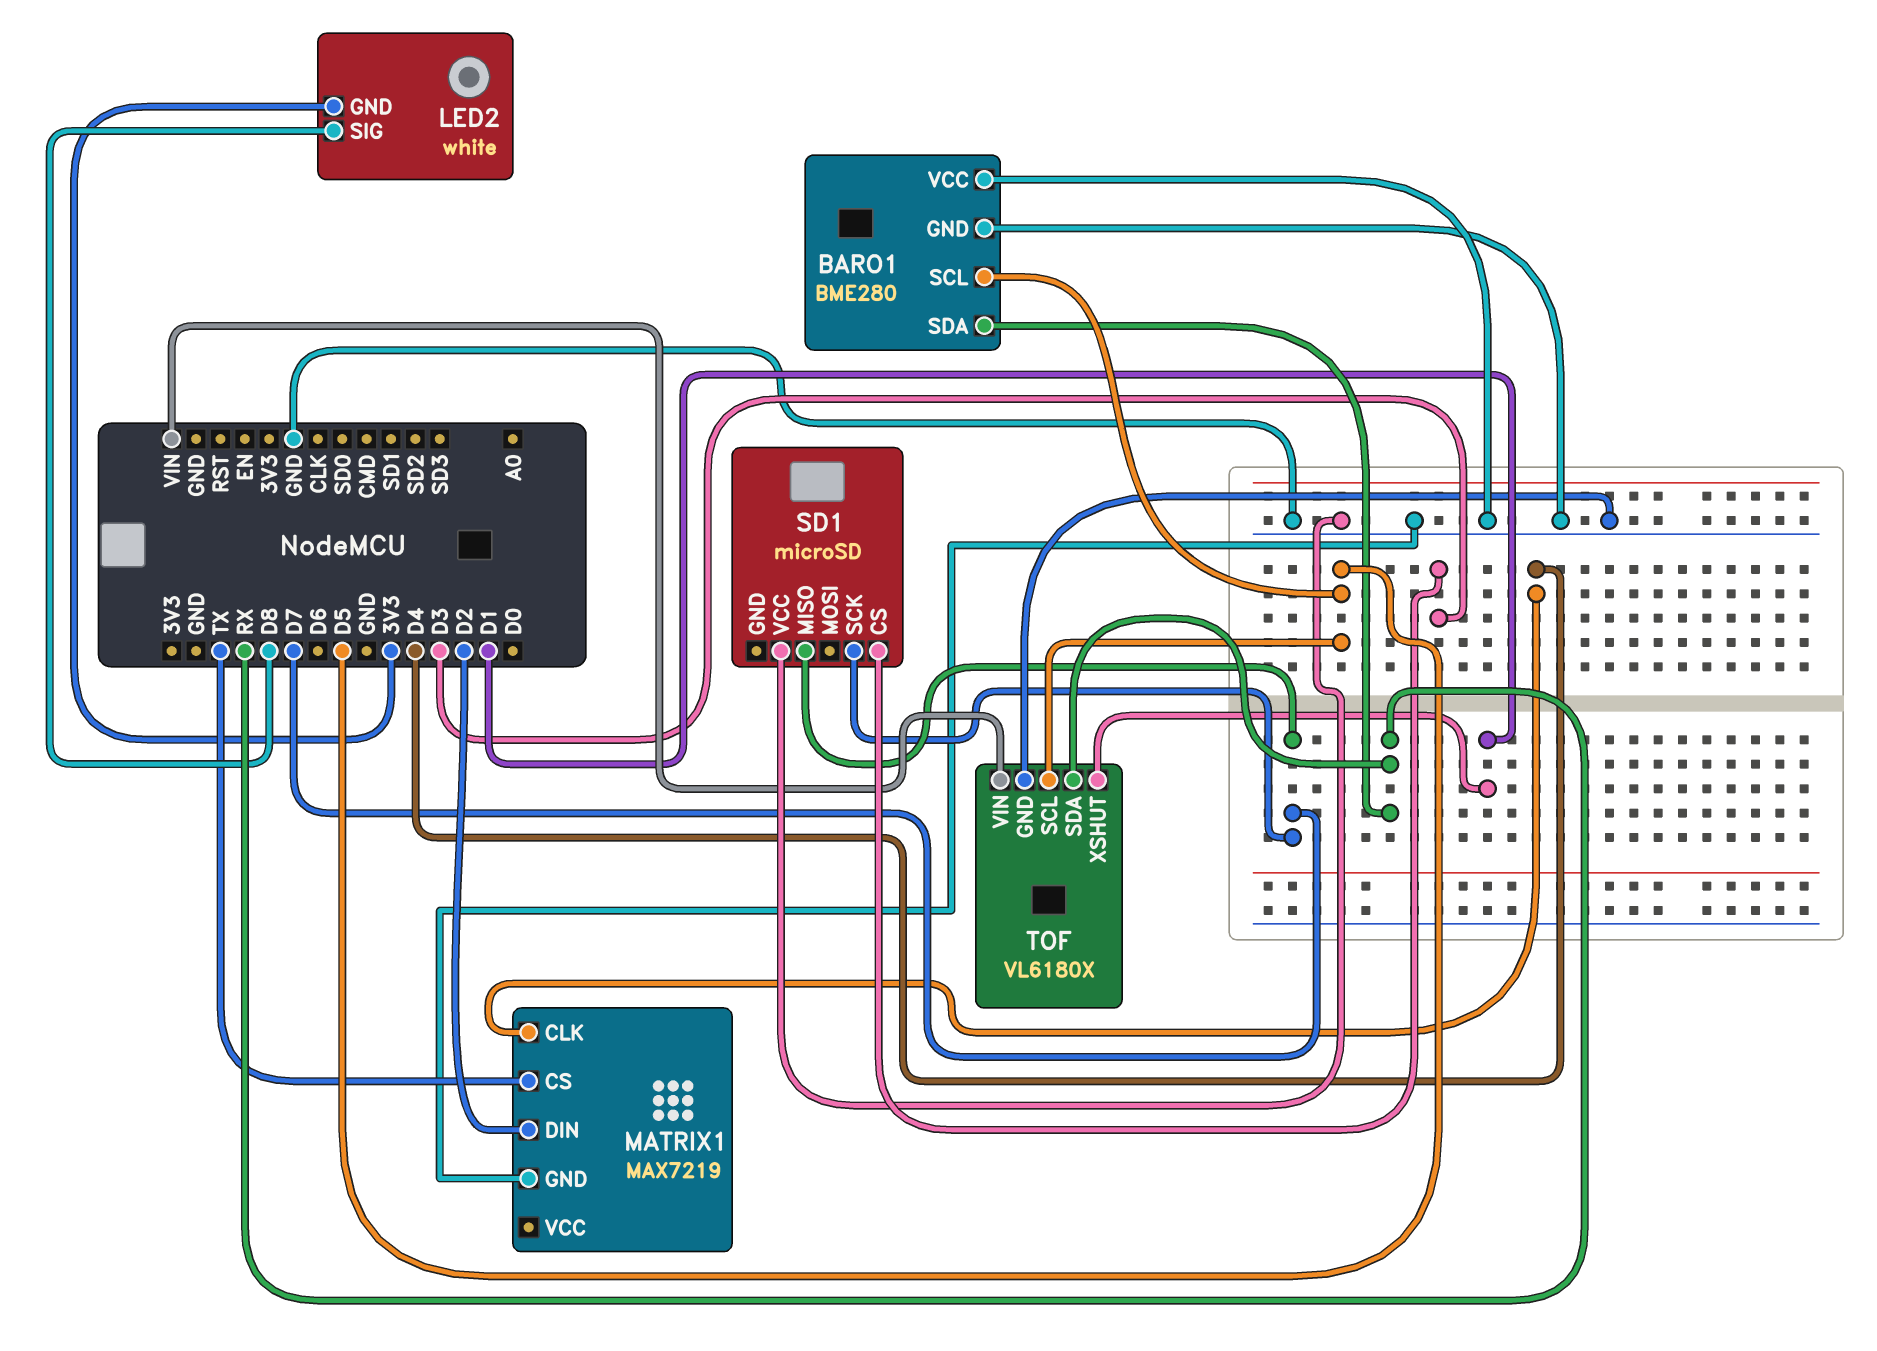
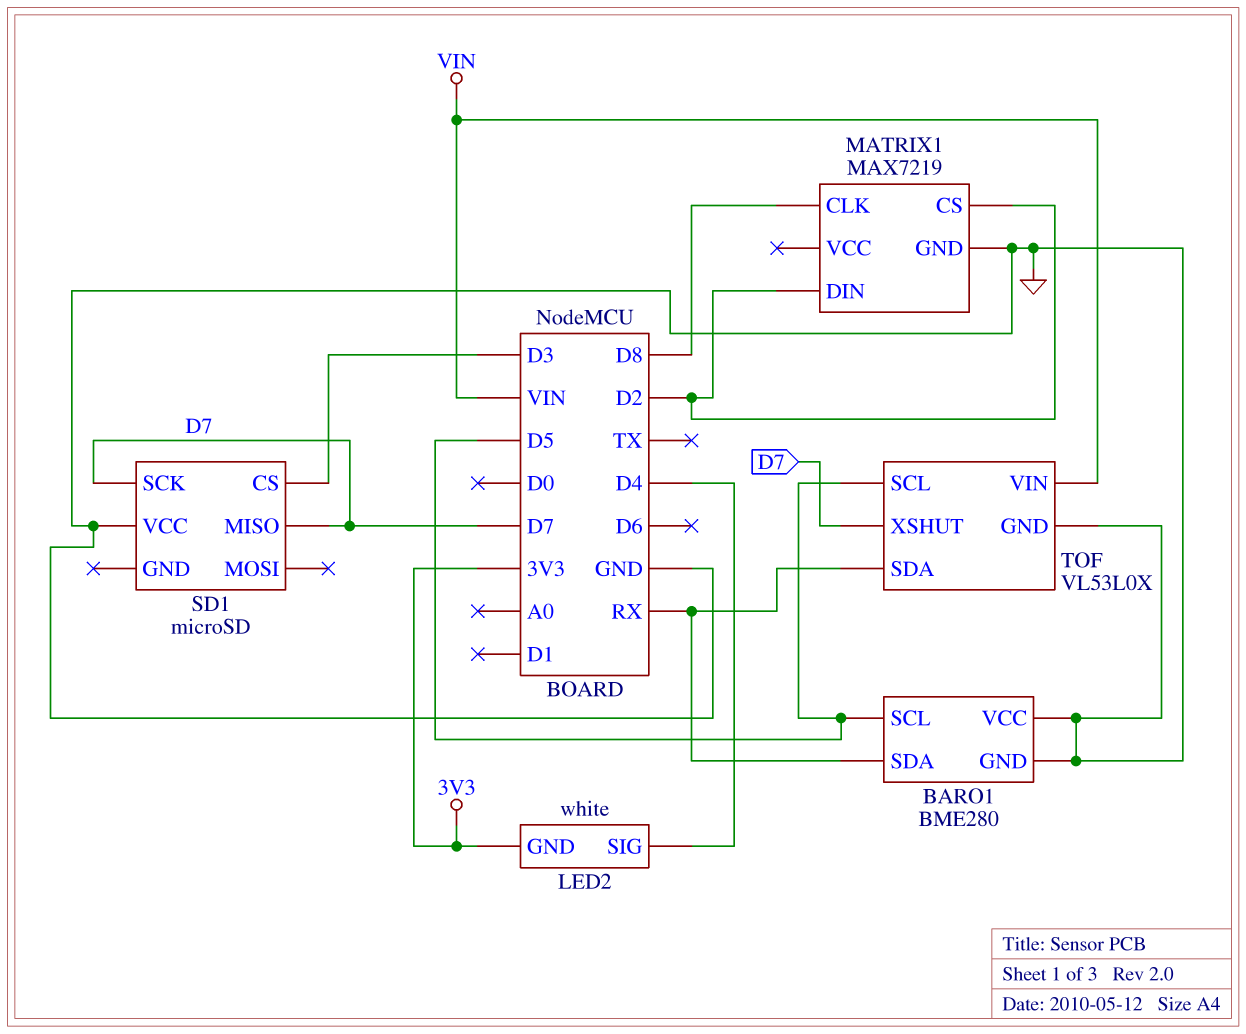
LED2 pin SIG: D8 -> D4
MATRIX1 pin CLK: D4 -> D8
MATRIX1 pin CS: TX -> D2
TOF: VL6180X -> VL53L0X
TOF pin XSHUT: D1 -> D7

